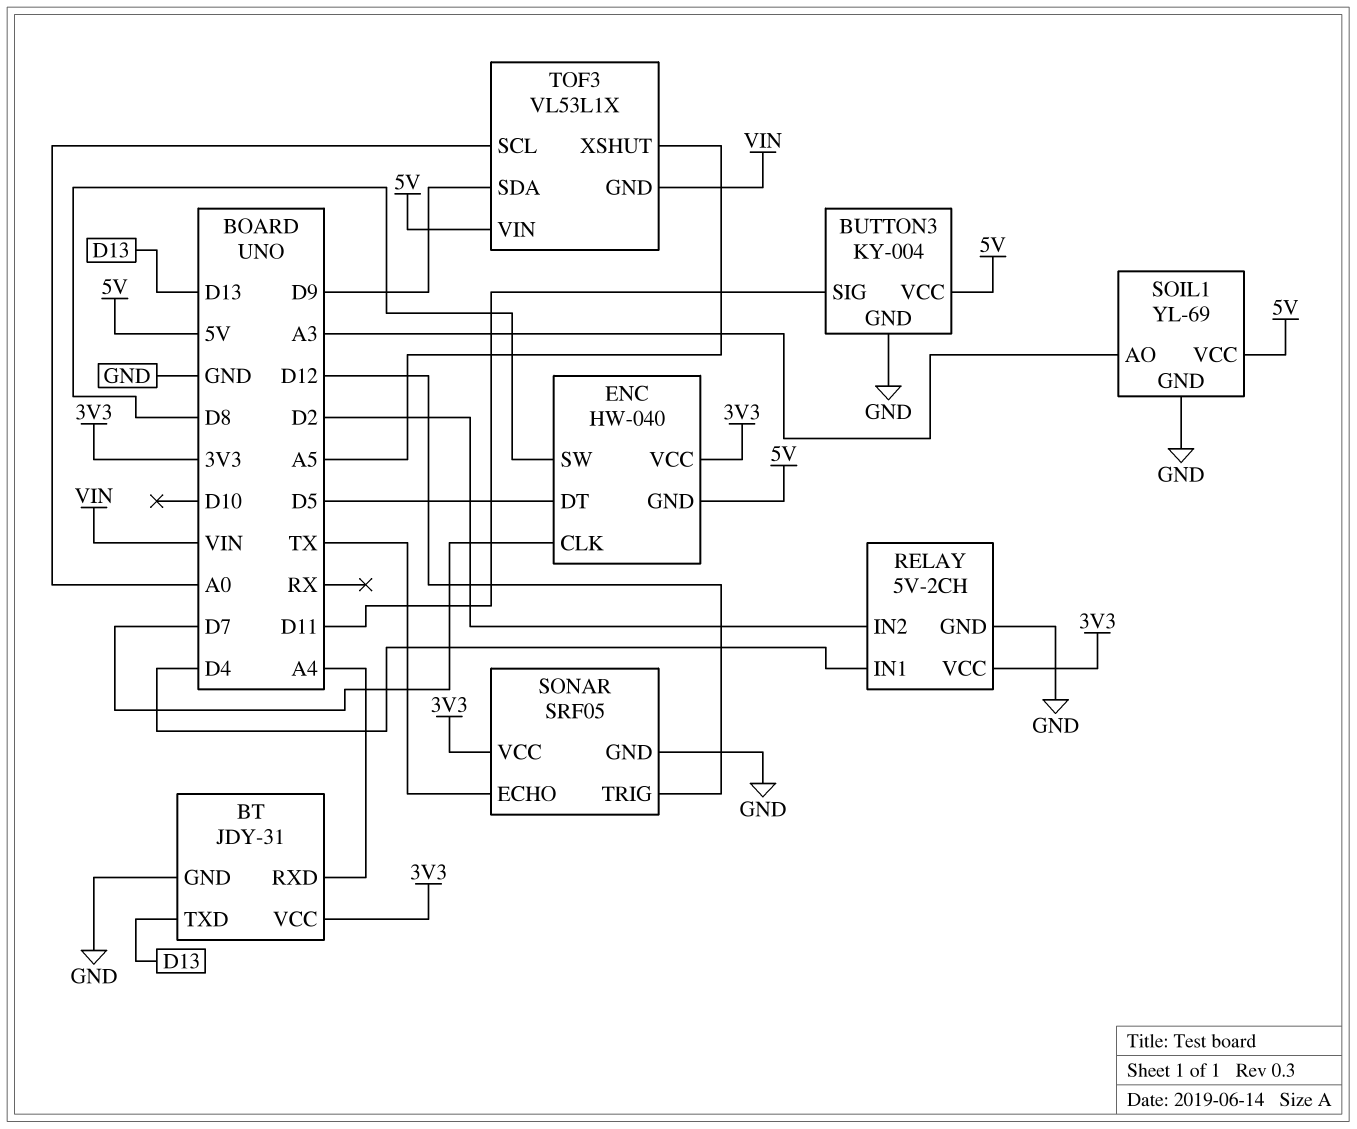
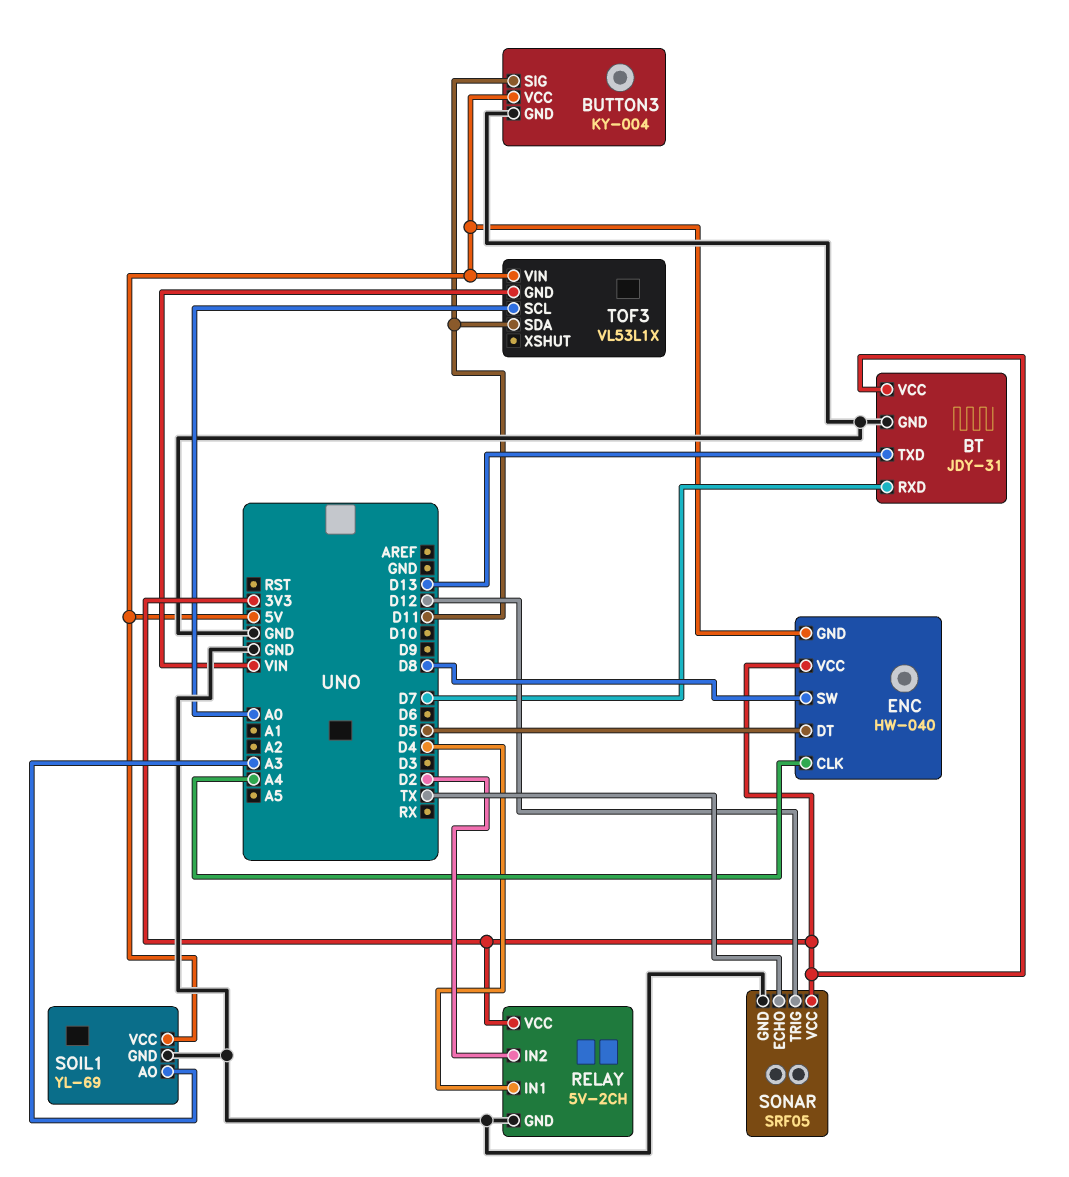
BT pin RXD: A4 -> D7
ENC pin CLK: D7 -> A4
TOF3 pin SDA: D9 -> D11
TOF3 pin XSHUT: A5 -> none

